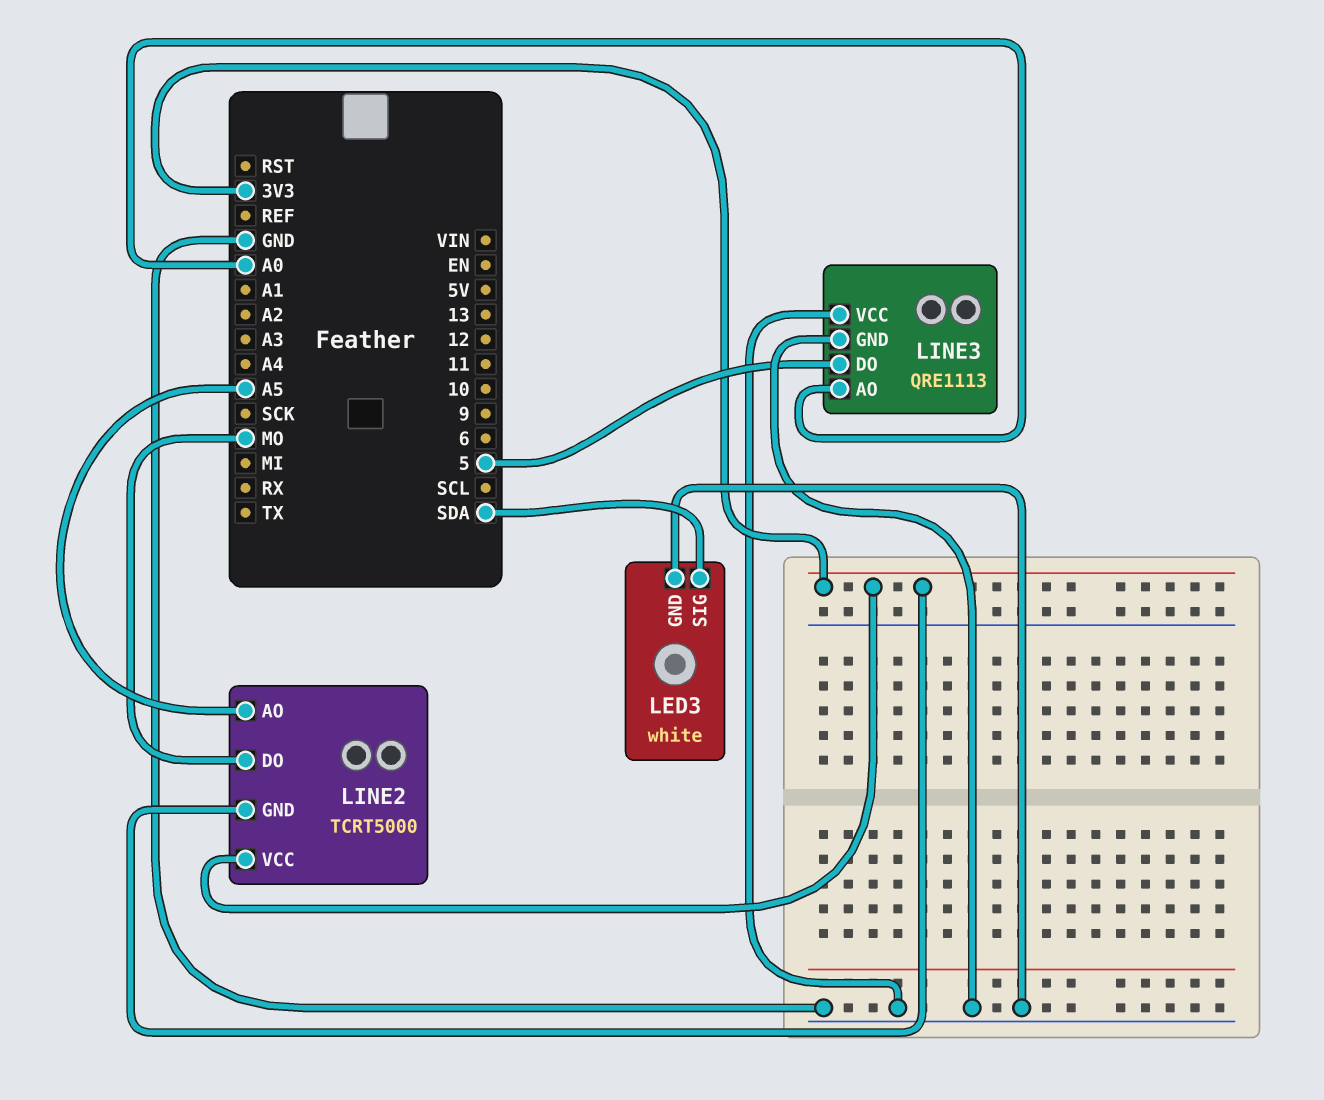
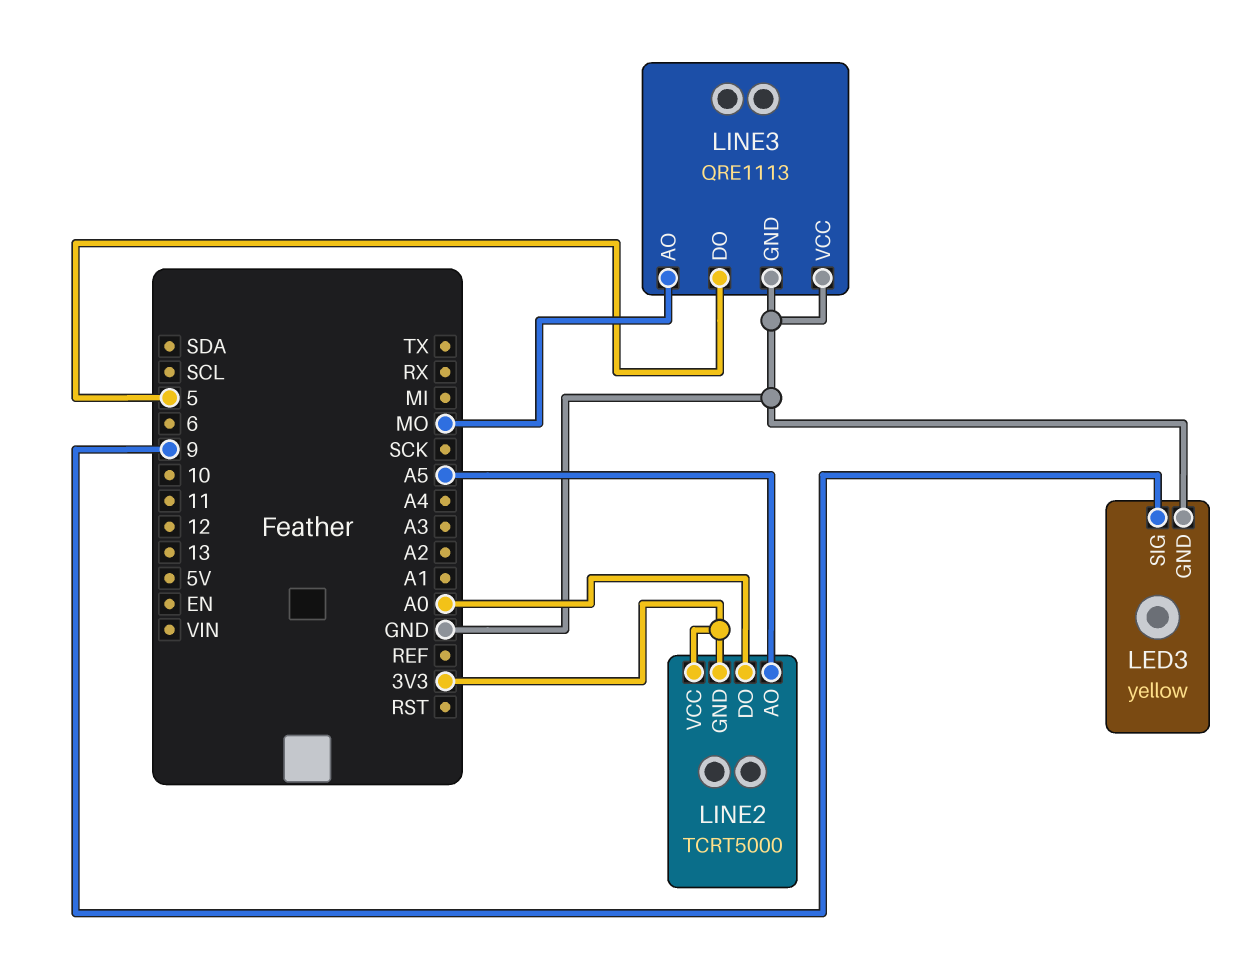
LED3: white -> yellow
LED3 pin SIG: SDA -> 9
LINE2 pin DO: MO -> A0
LINE3 pin AO: A0 -> MO

